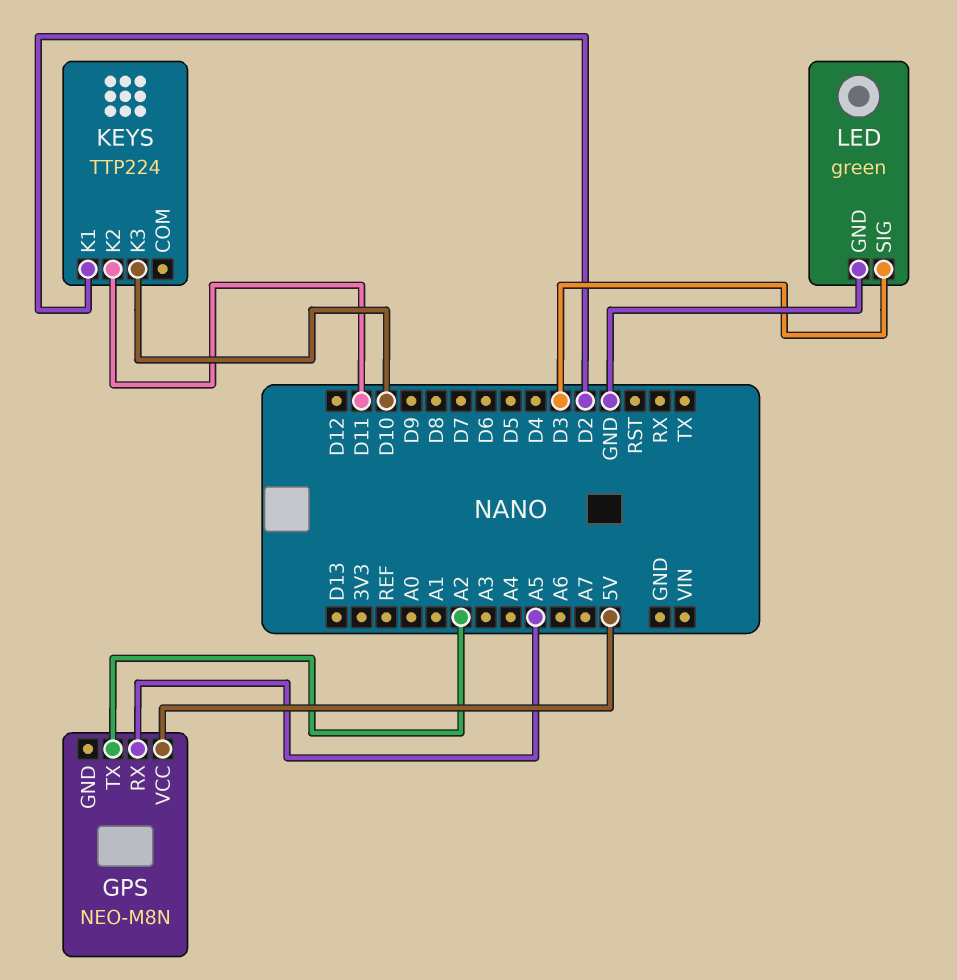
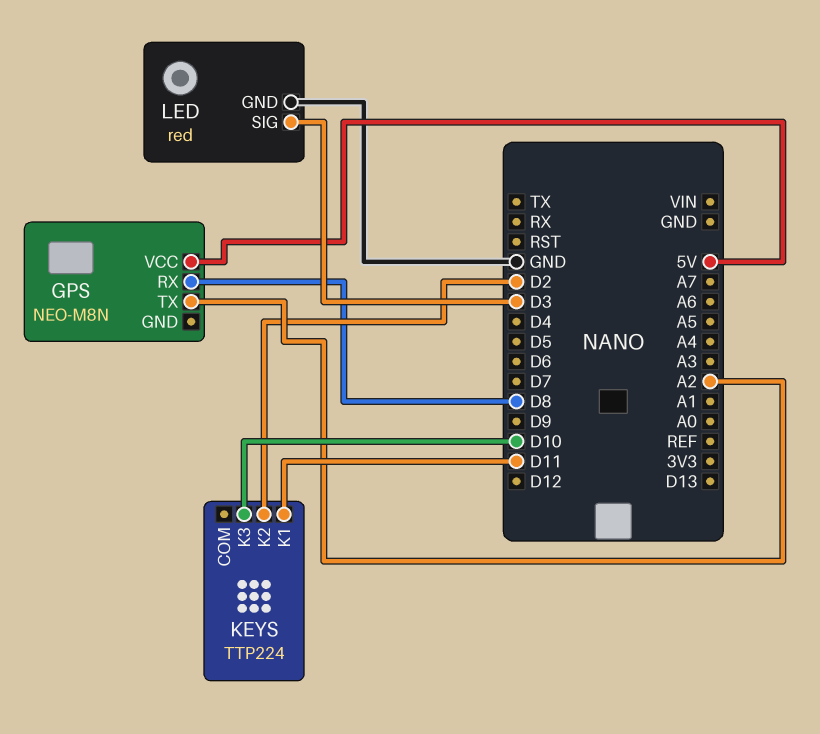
GPS pin RX: A5 -> D8
KEYS pin K1: D2 -> D11
KEYS pin K2: D11 -> D2
LED: green -> red

